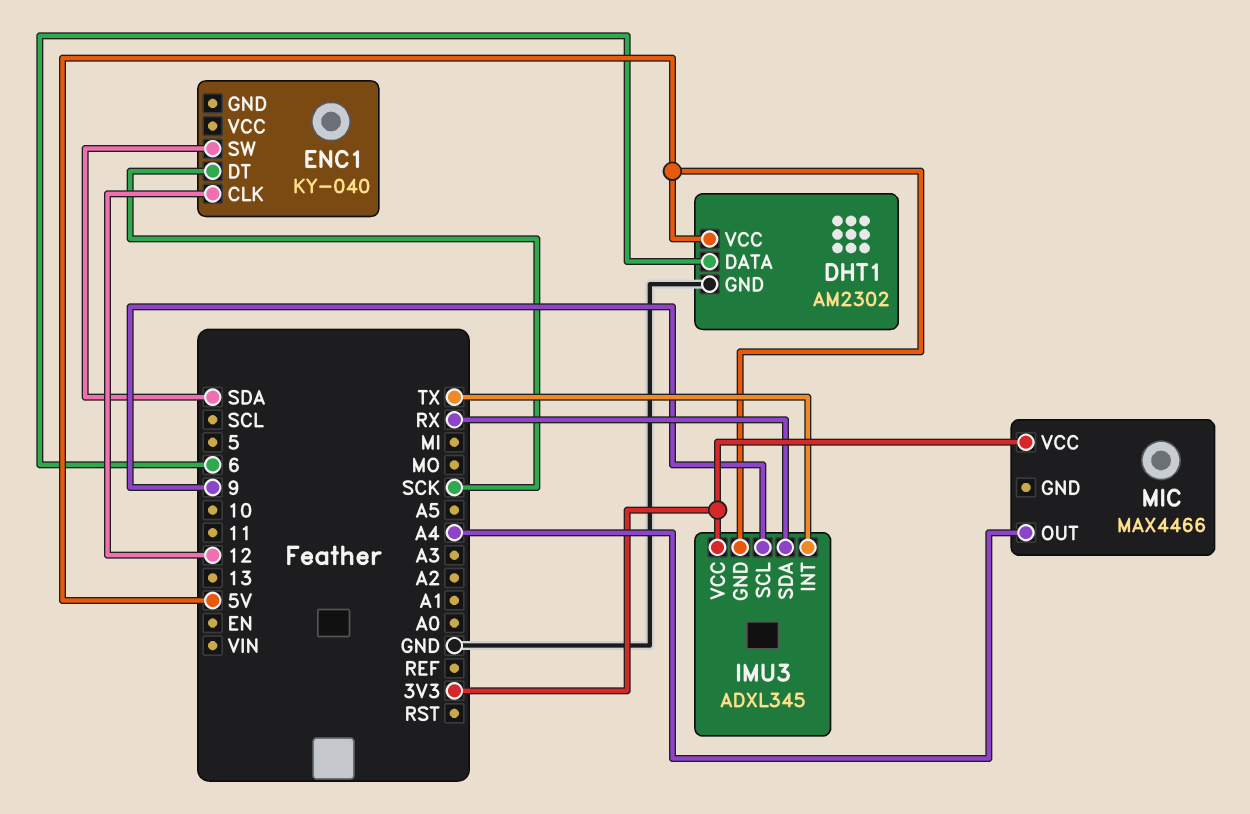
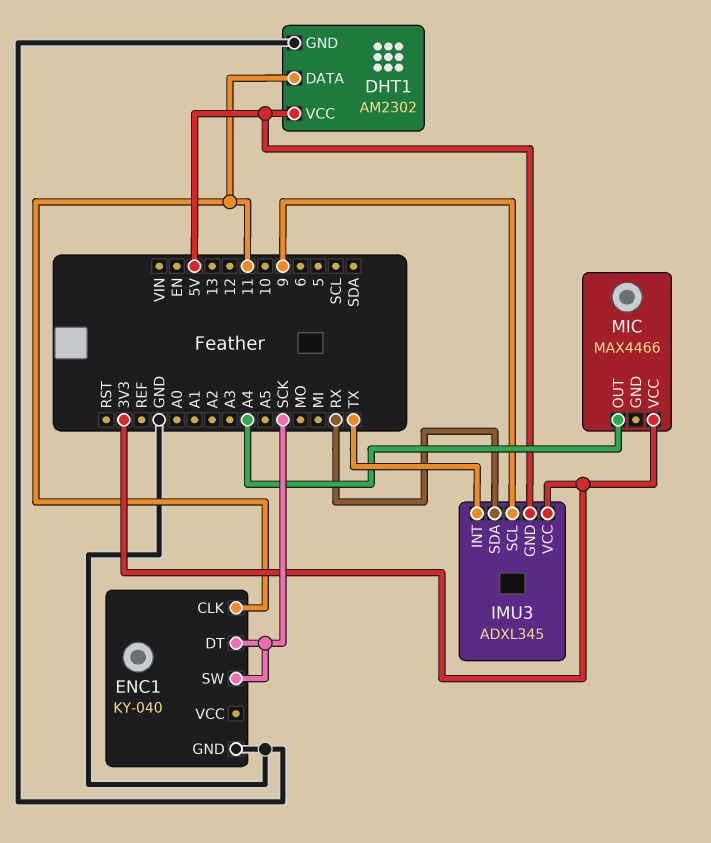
DHT1 pin DATA: 6 -> 11
ENC1 pin CLK: 12 -> 11
ENC1 pin GND: none -> GND
ENC1 pin SW: SDA -> SCK

